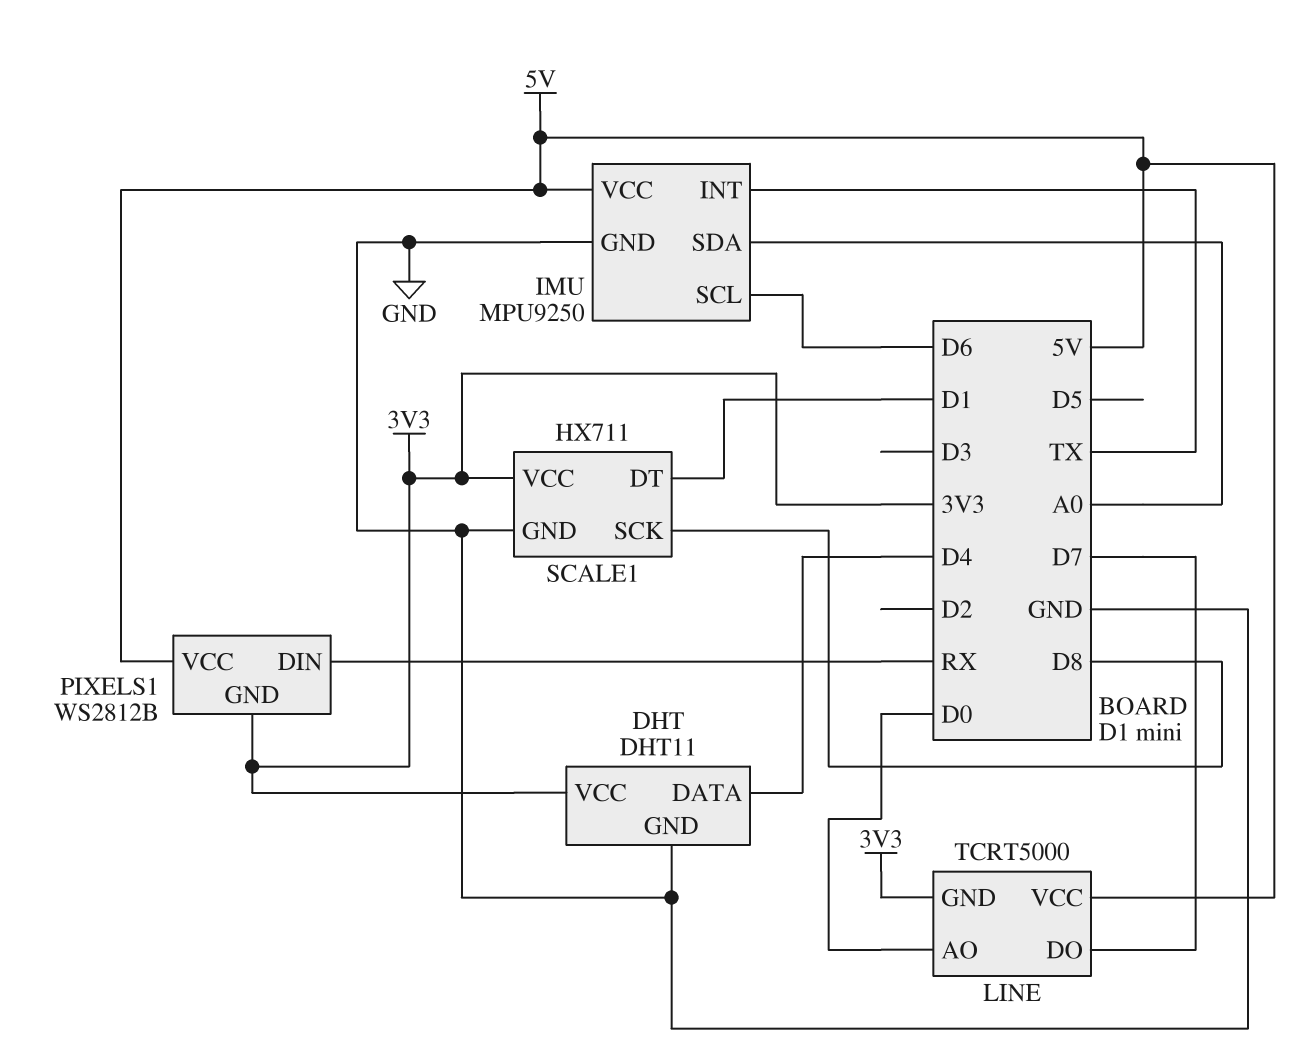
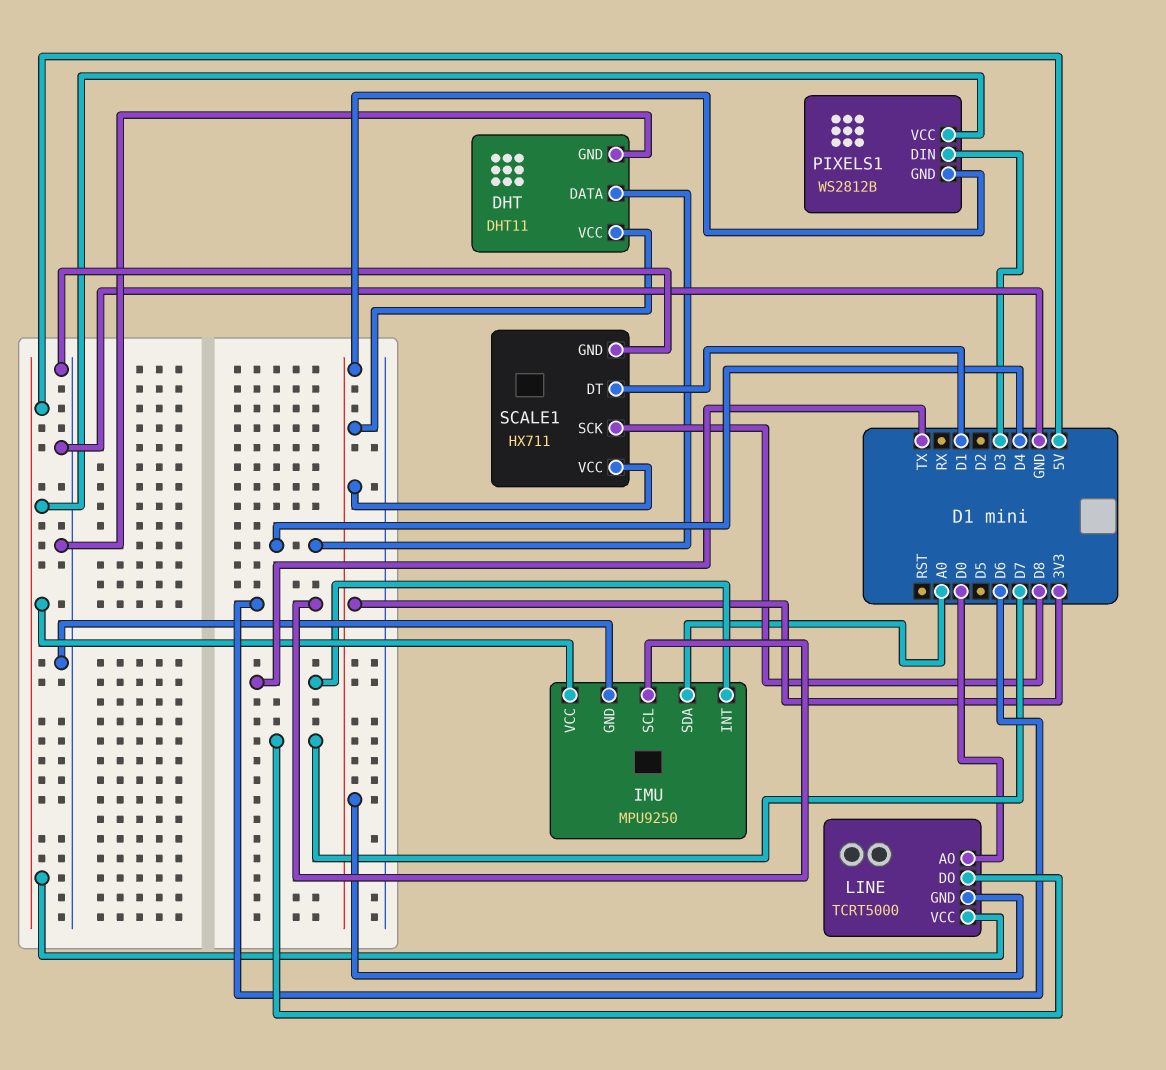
PIXELS1 pin DIN: RX -> D3

